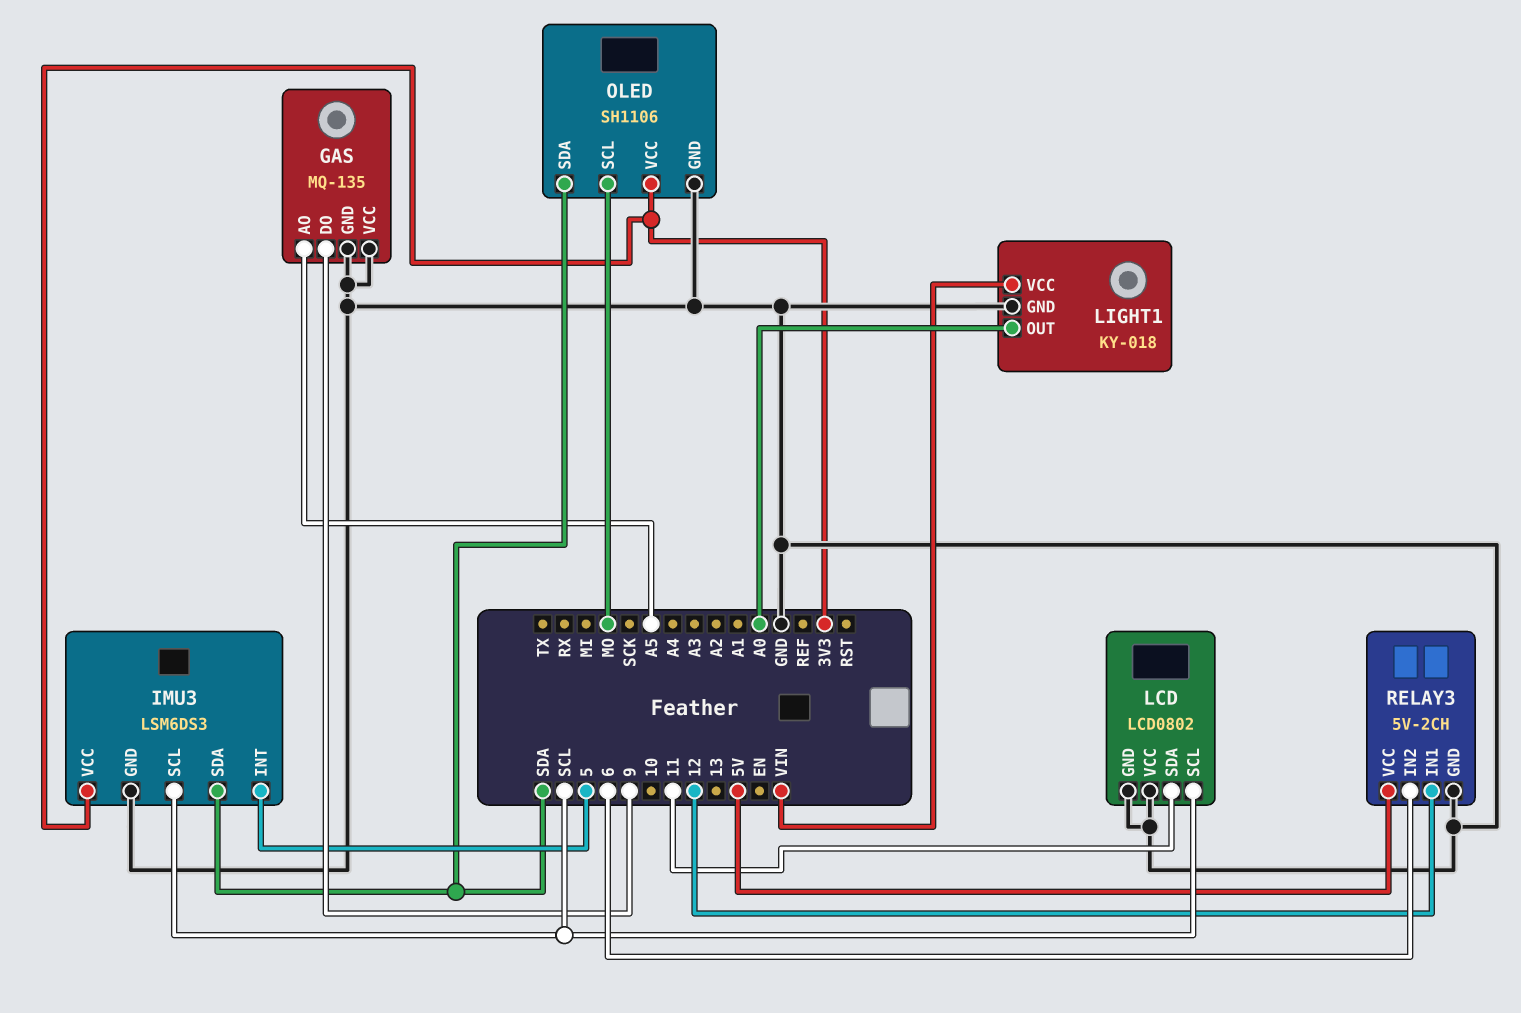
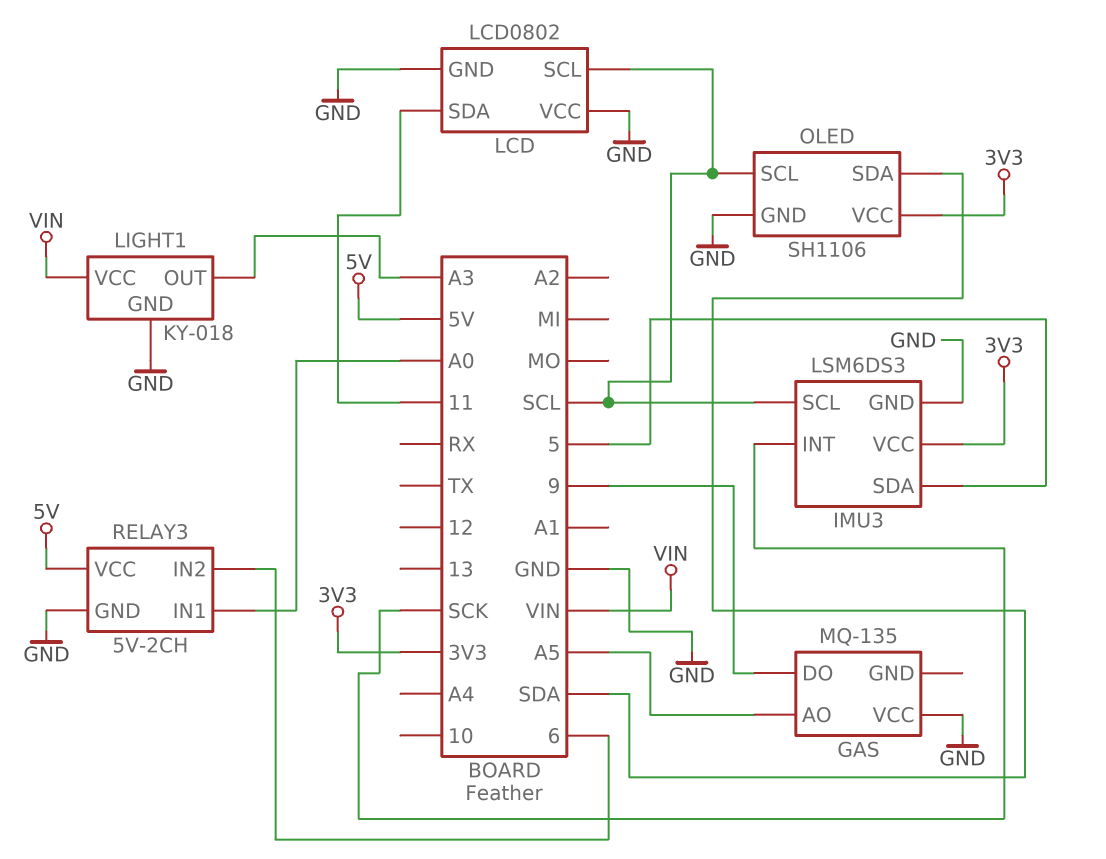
GAS pin GND: GND -> none
IMU3 pin INT: 5 -> SCK
IMU3 pin SDA: SDA -> 5
LIGHT1 pin OUT: A0 -> A3
OLED pin SCL: MO -> SCL
RELAY3 pin IN1: 12 -> A0

